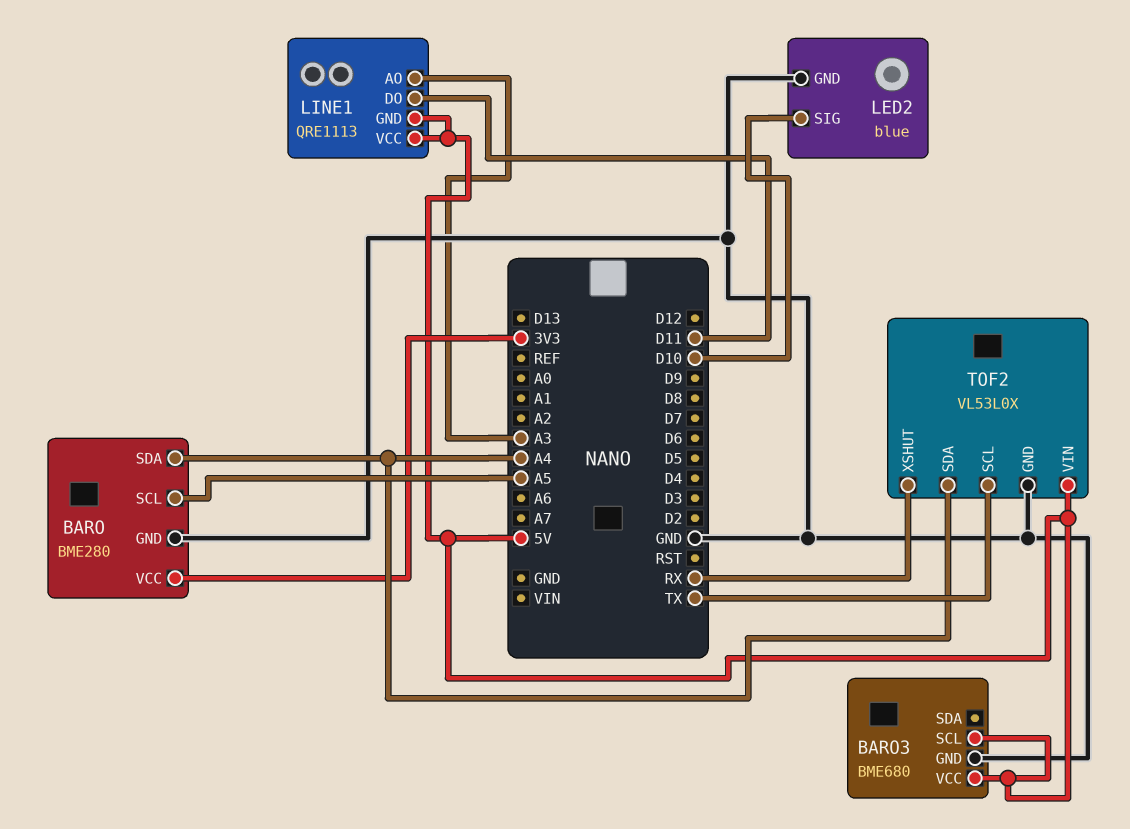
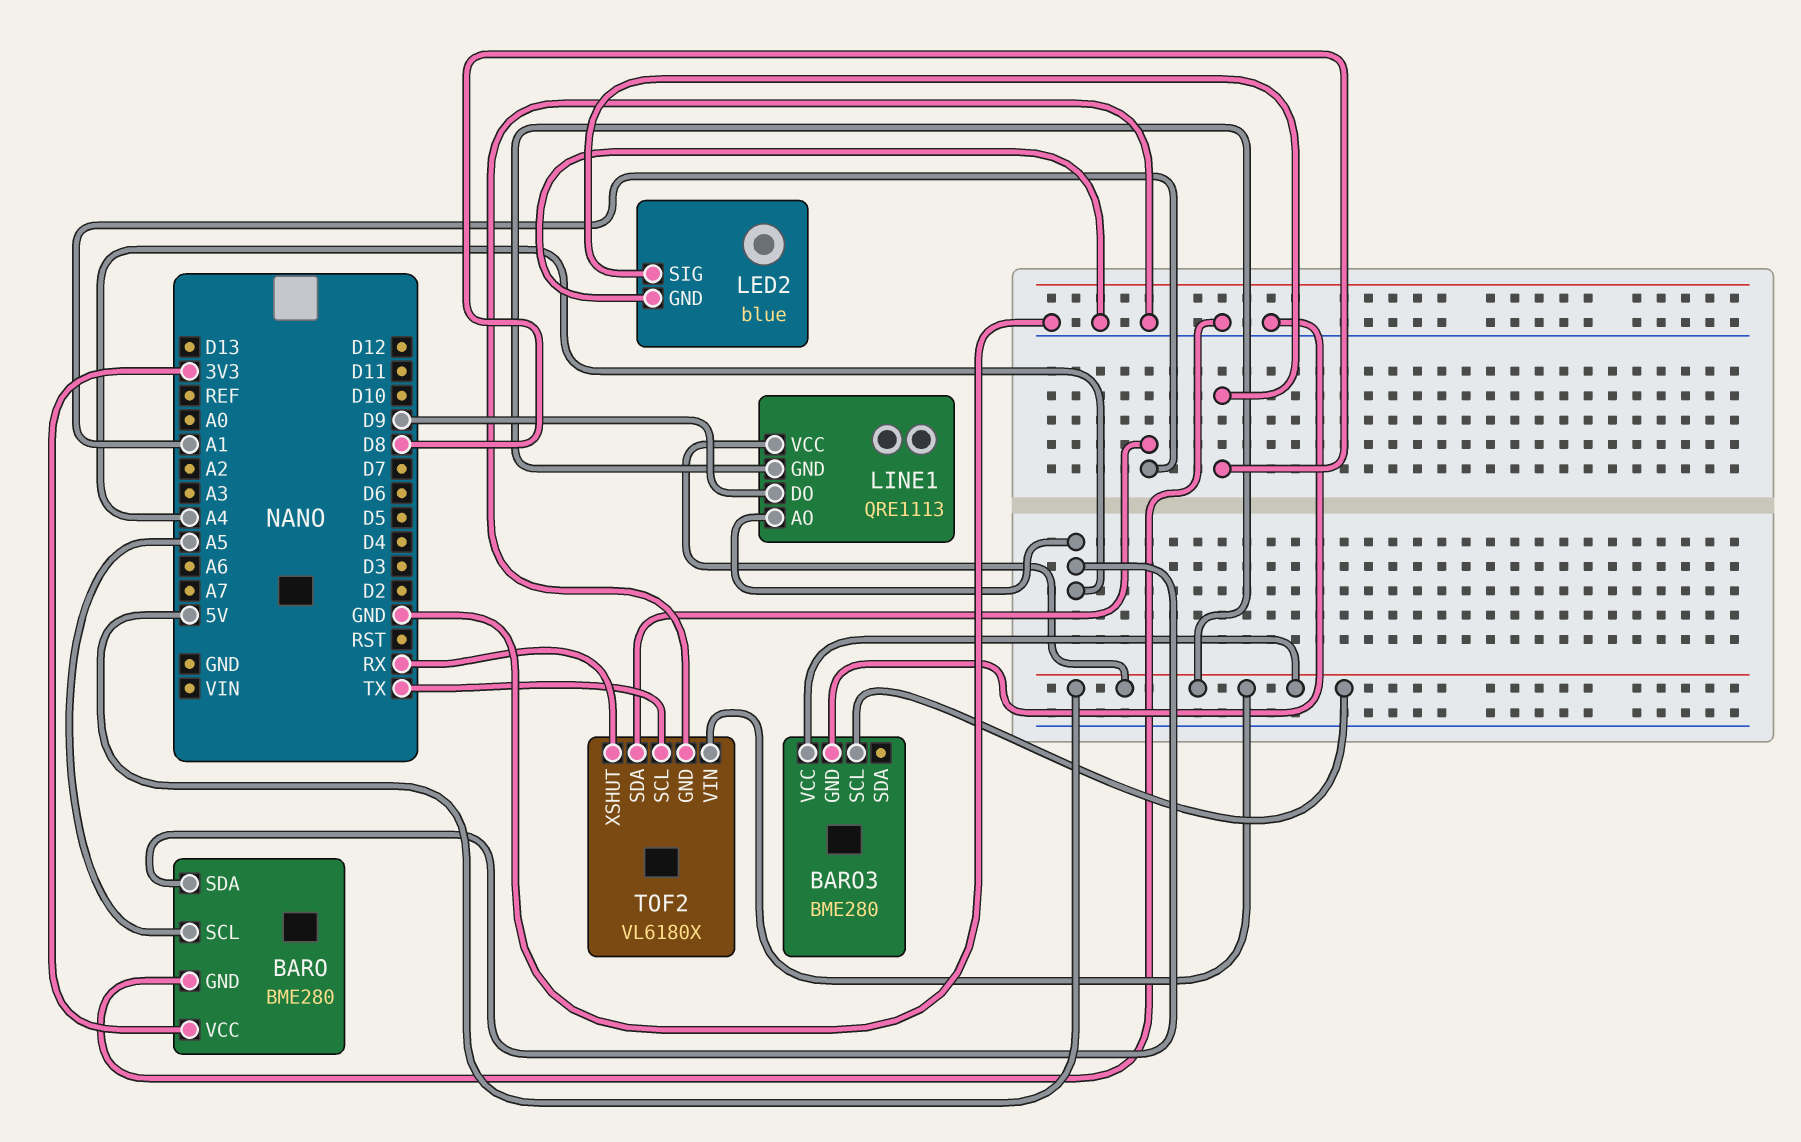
BARO3: BME680 -> BME280
LED2 pin SIG: D10 -> D8
LINE1 pin AO: A3 -> A4
LINE1 pin DO: D11 -> D9
TOF2: VL53L0X -> VL6180X
TOF2 pin SDA: A4 -> A1

